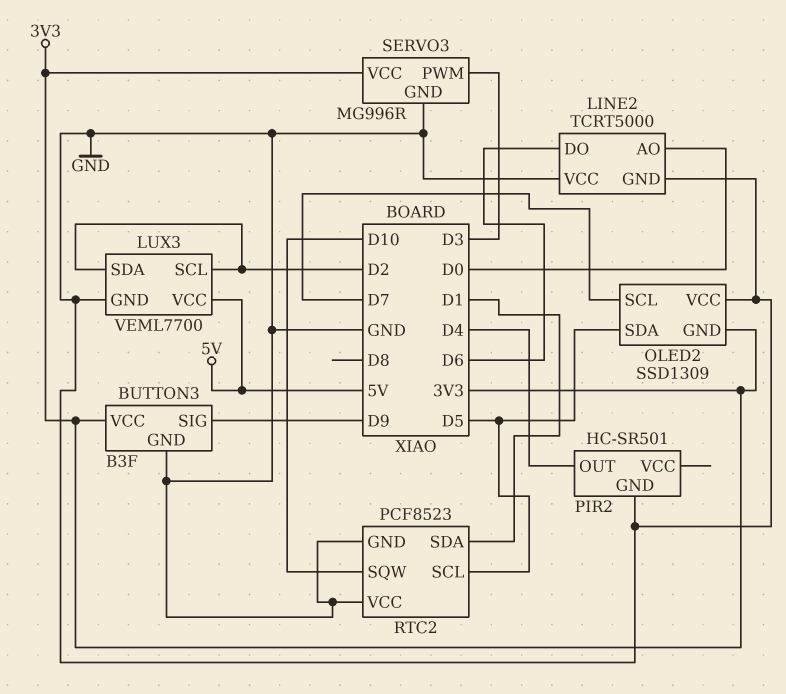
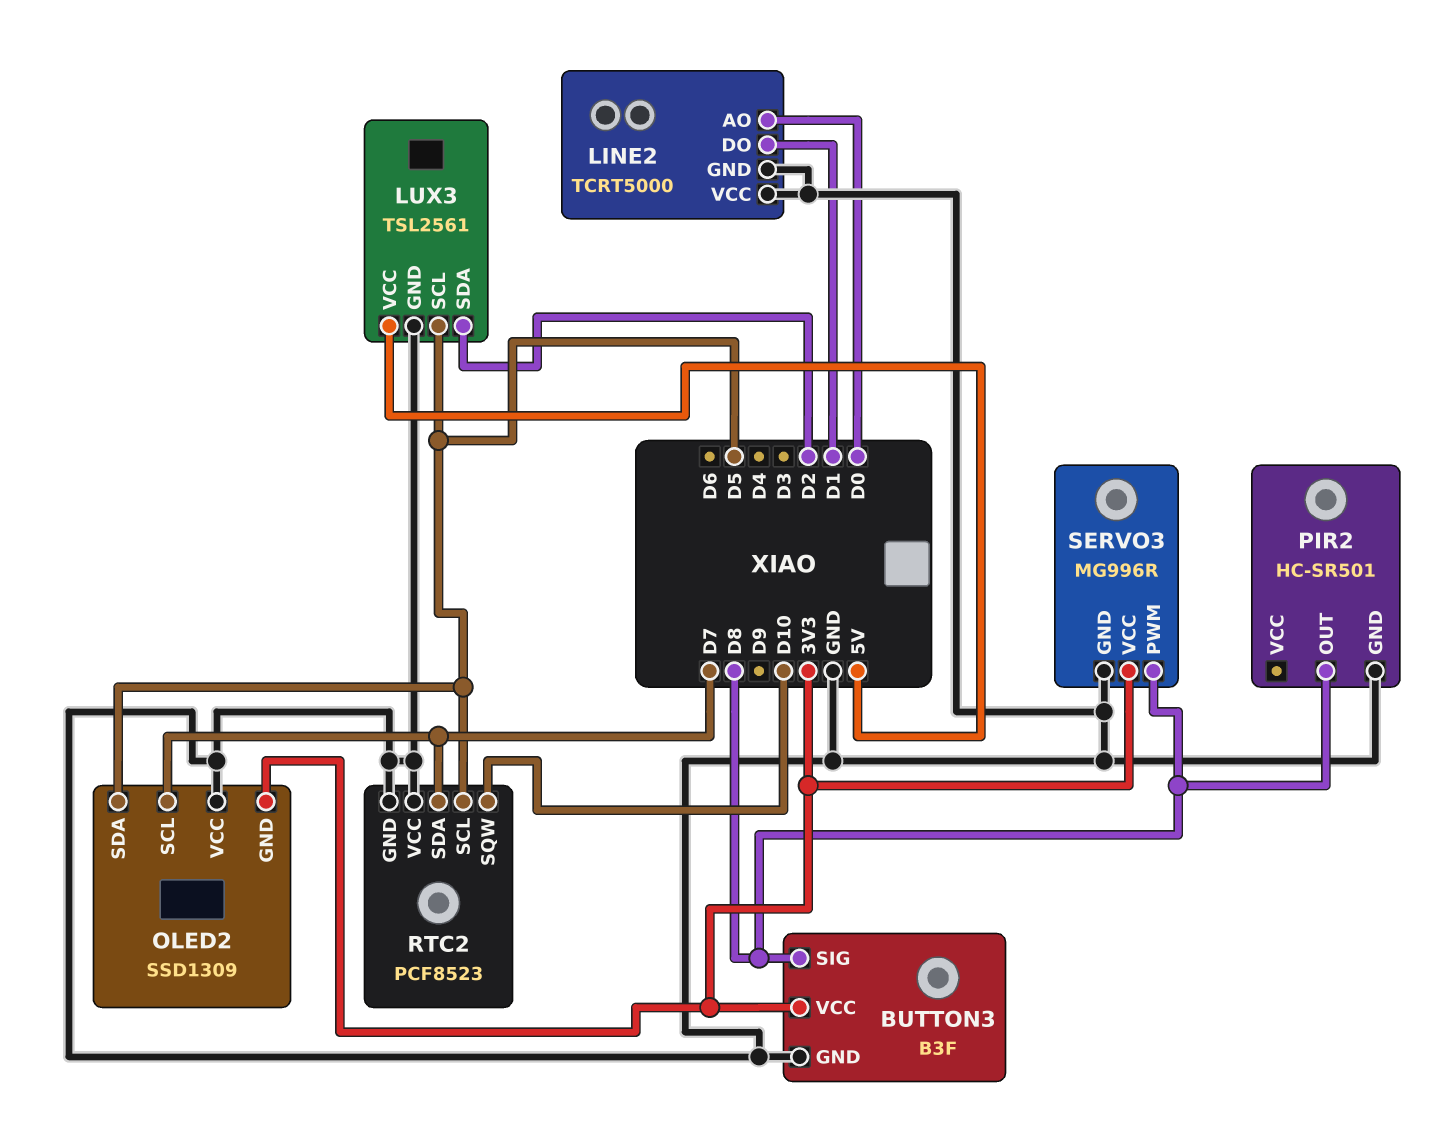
BUTTON3 pin SIG: D9 -> D8
LINE2 pin DO: D6 -> D1
LUX3: VEML7700 -> TSL2561
LUX3 pin SCL: D2 -> D5
PIR2 pin OUT: D4 -> D8
RTC2 pin SDA: D1 -> D7
SERVO3 pin PWM: D3 -> D8

